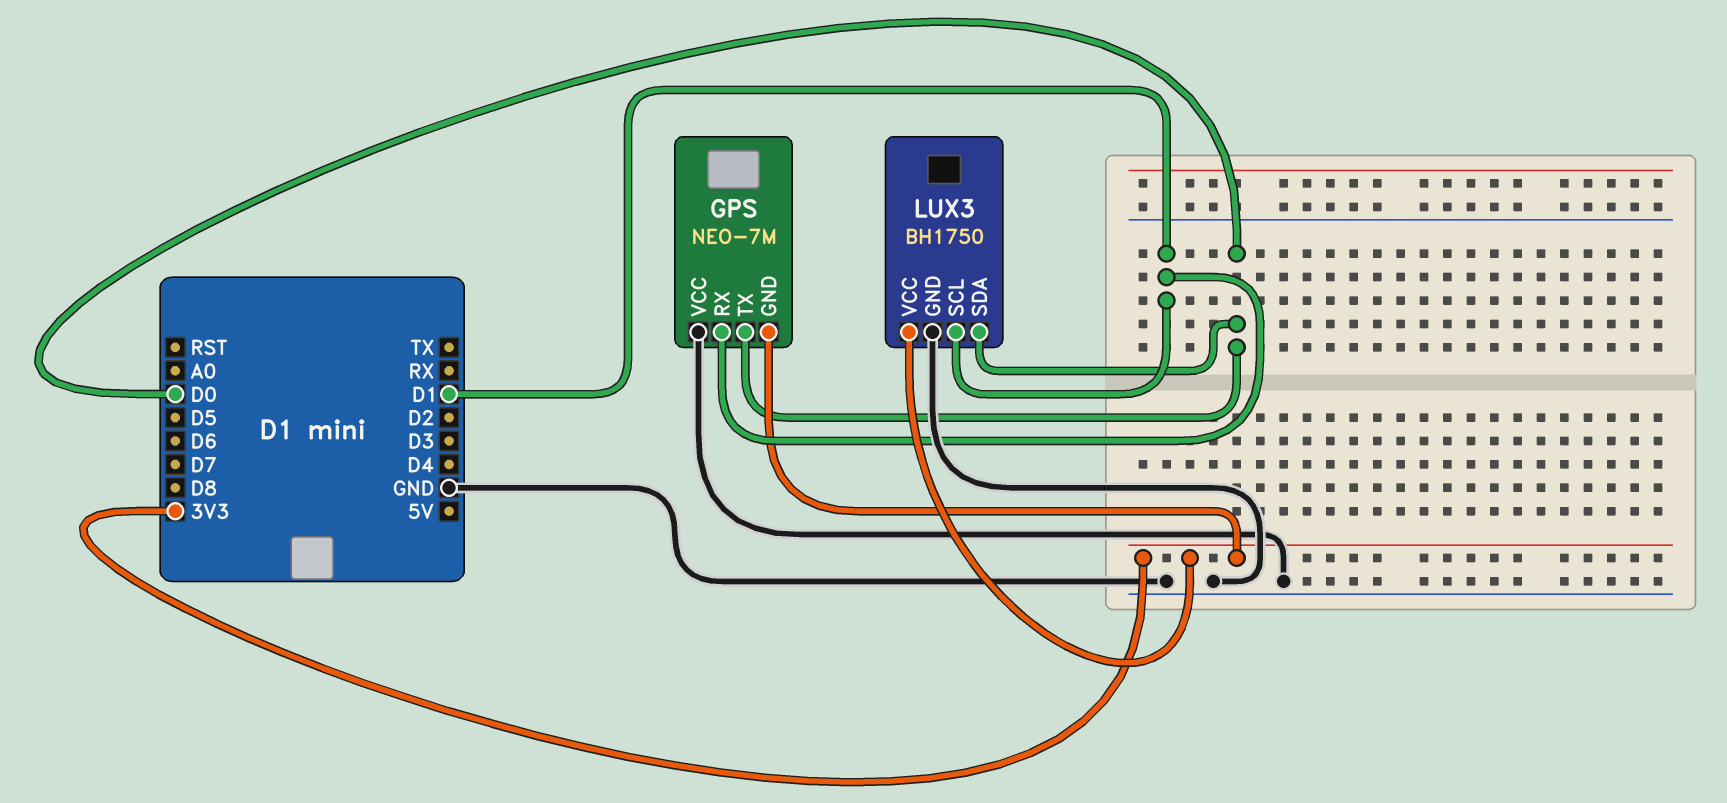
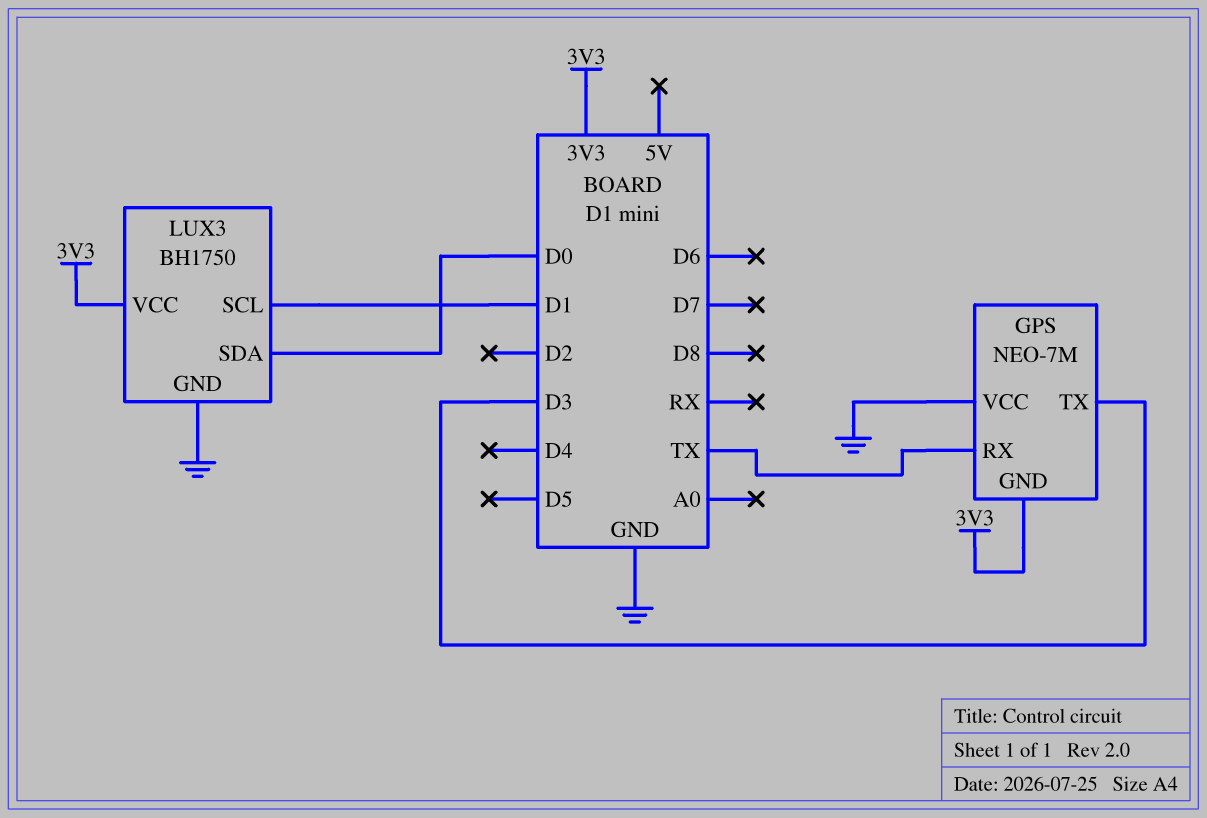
GPS pin RX: D1 -> TX
GPS pin TX: D0 -> D3

